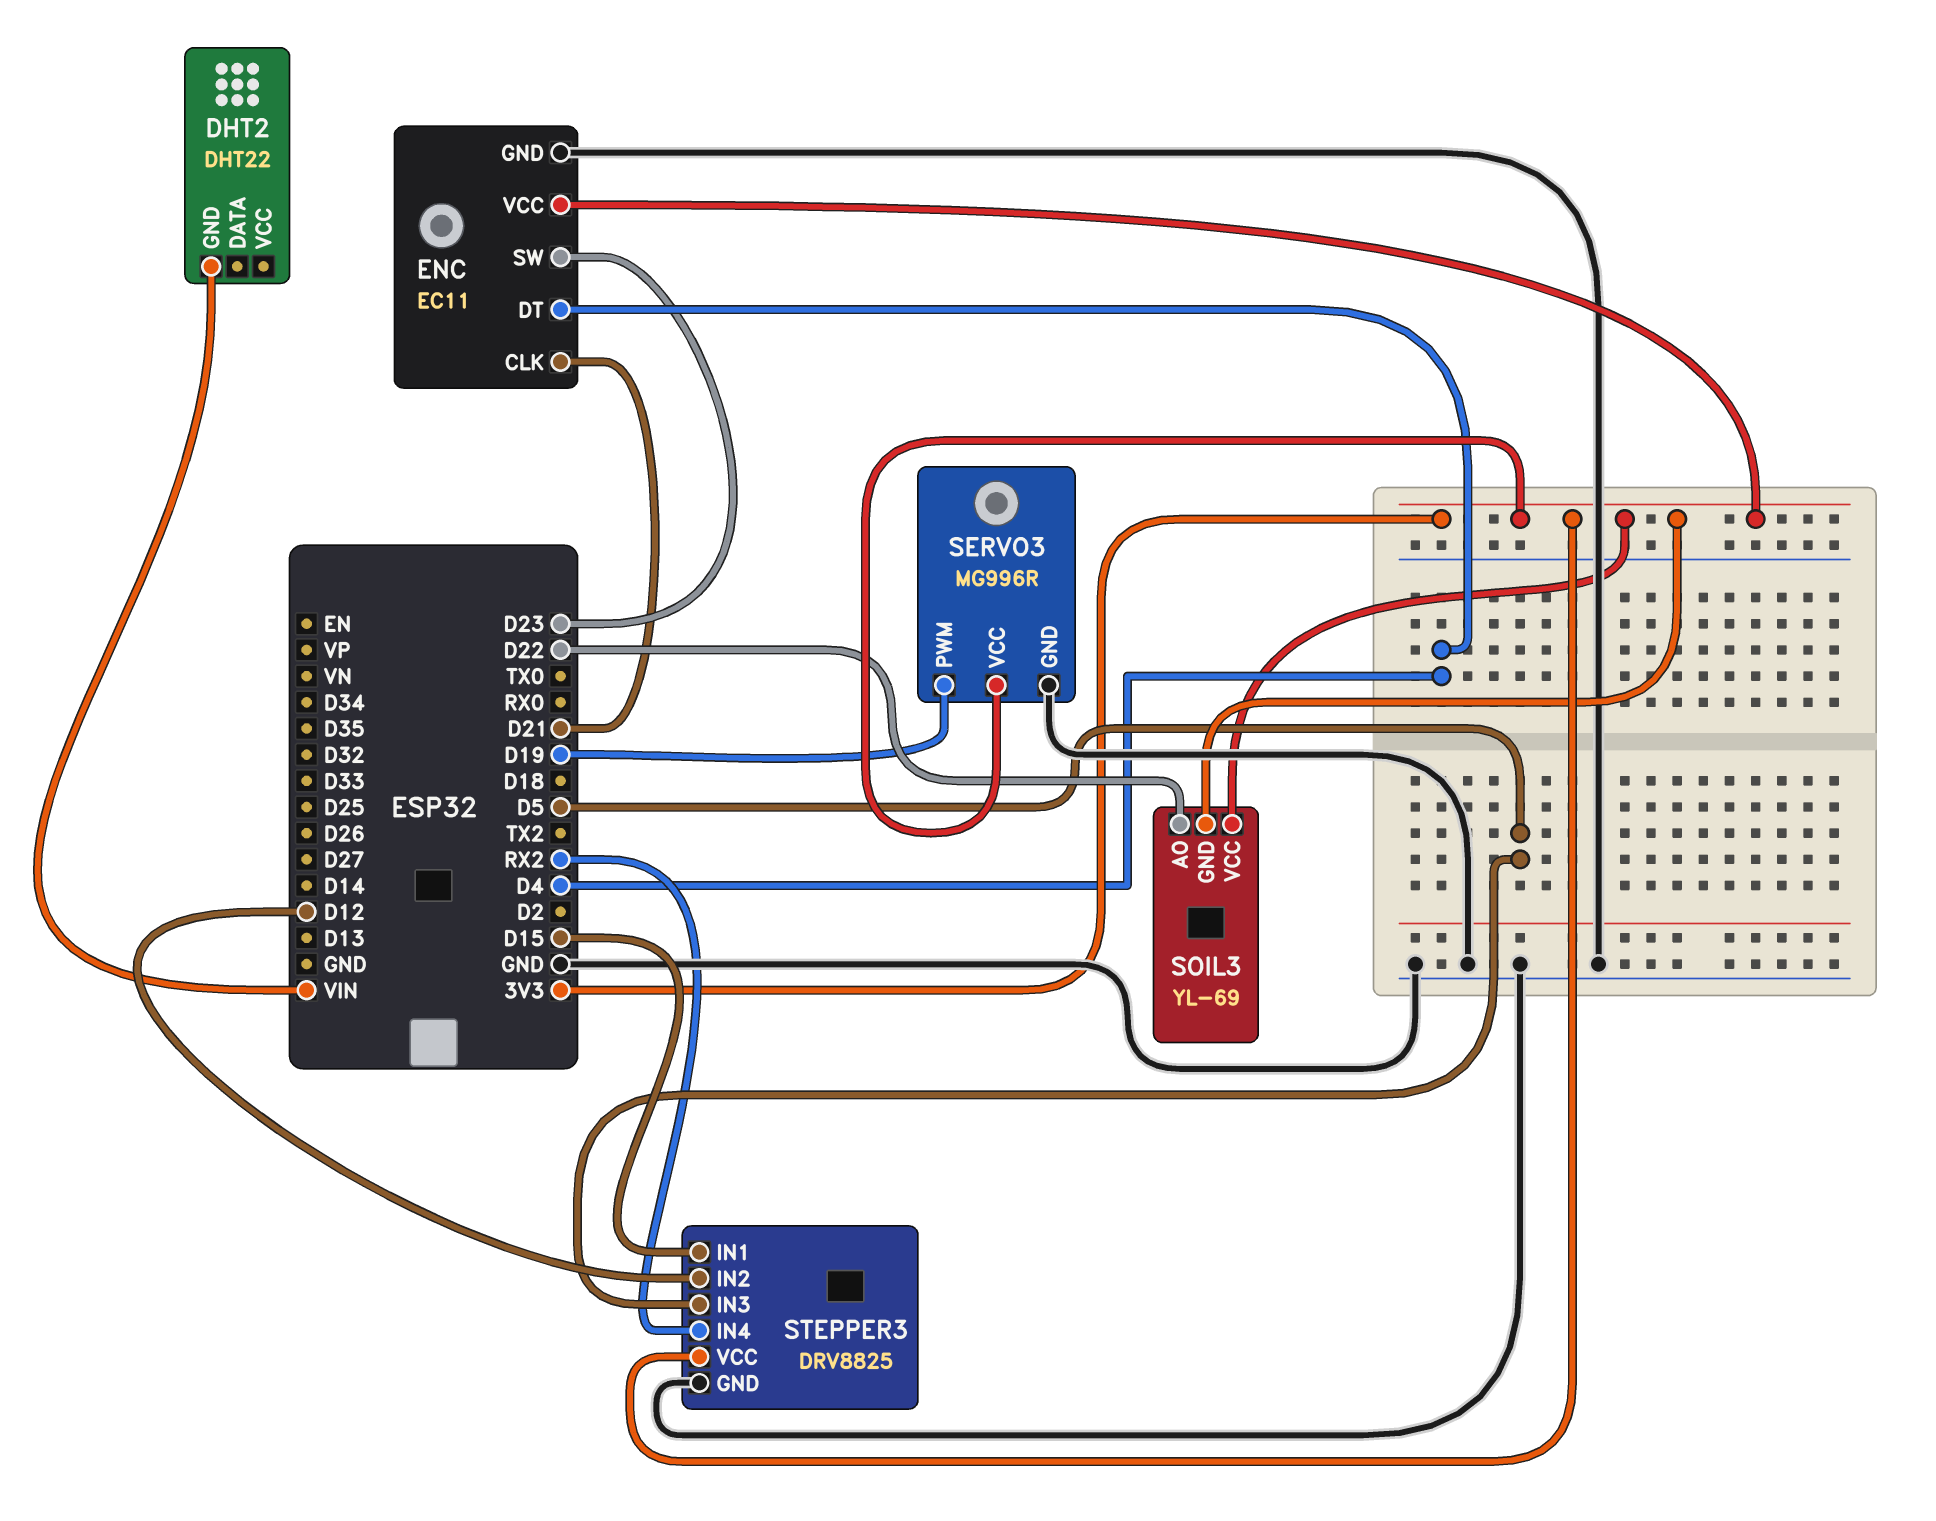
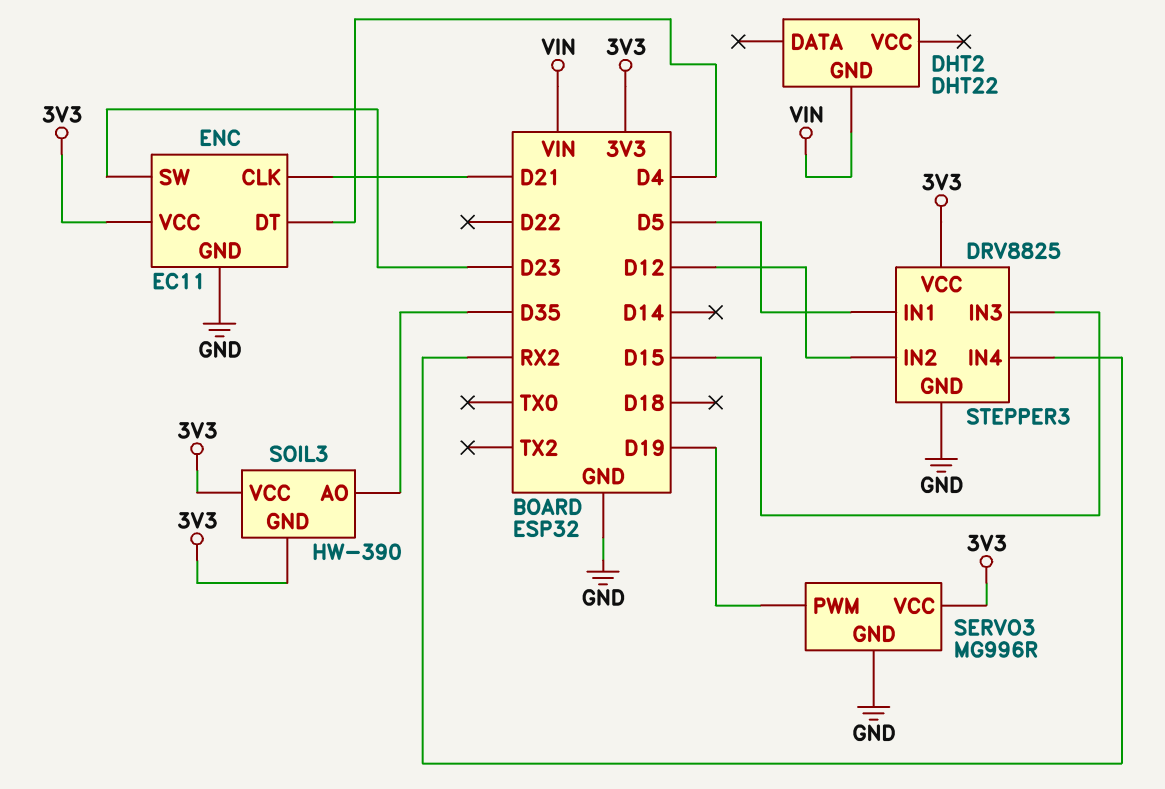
SOIL3: YL-69 -> HW-390
SOIL3 pin AO: D22 -> D35
STEPPER3 pin IN1: D15 -> D5
STEPPER3 pin IN3: D5 -> D15

